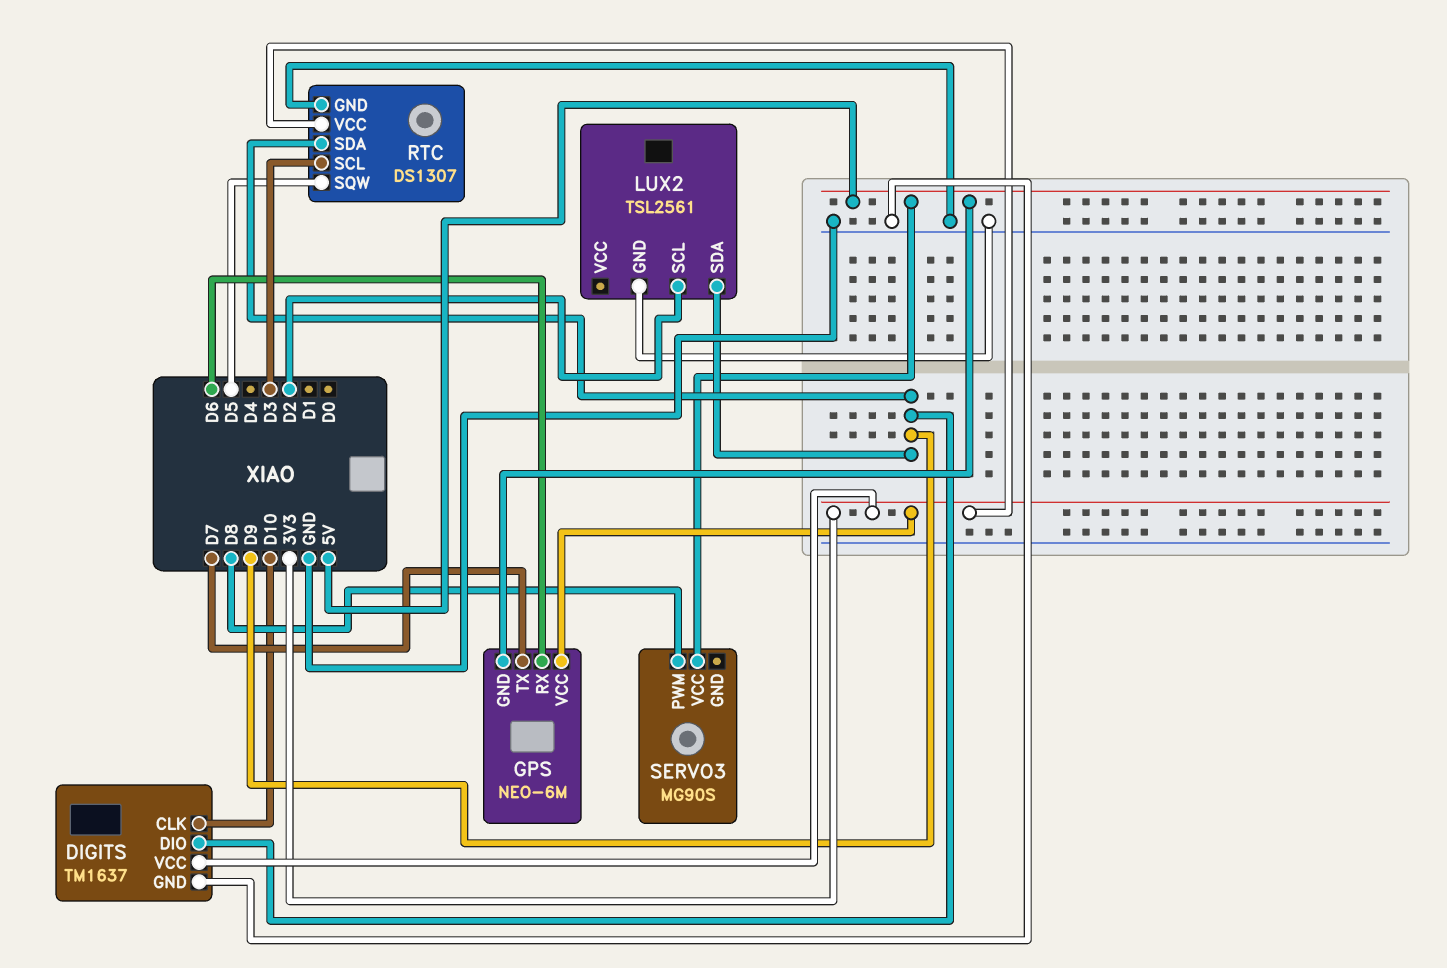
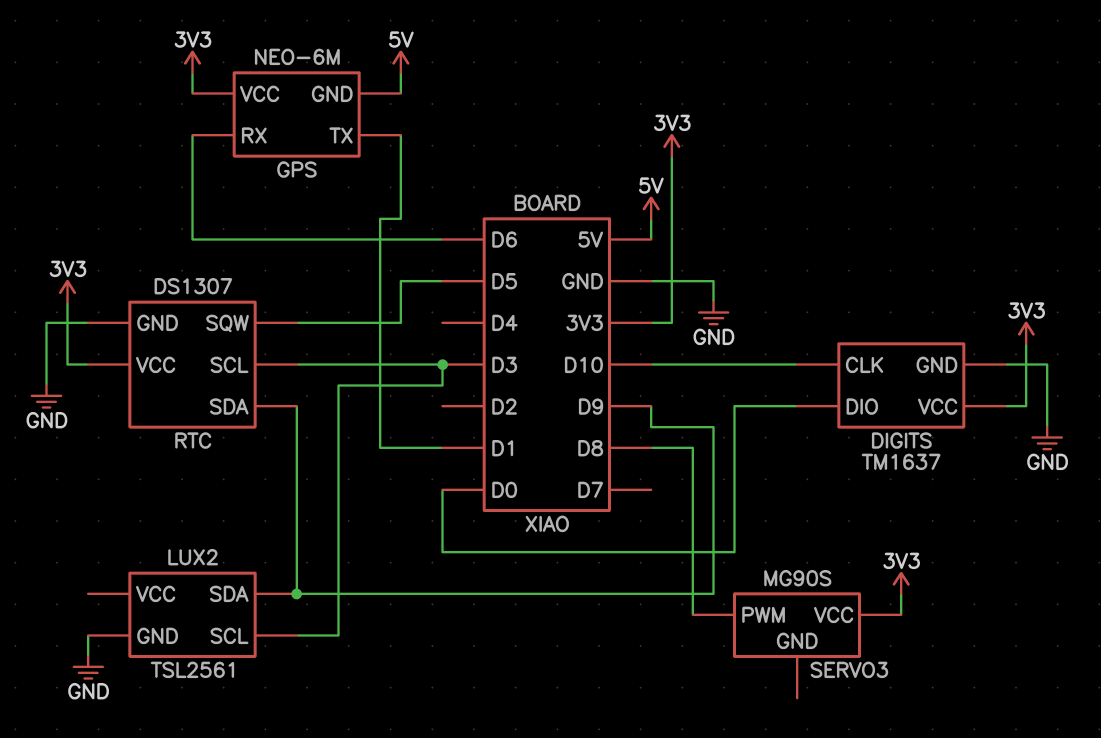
DIGITS pin DIO: D9 -> D0
GPS pin TX: D7 -> D1
LUX2 pin SCL: D2 -> D3
SERVO3 pin VCC: 5V -> 3V3

